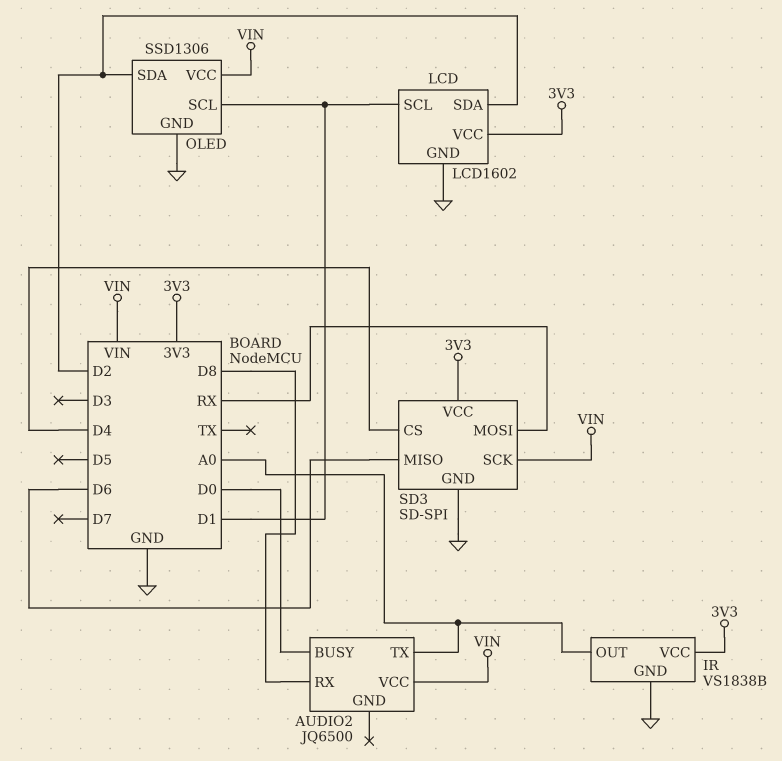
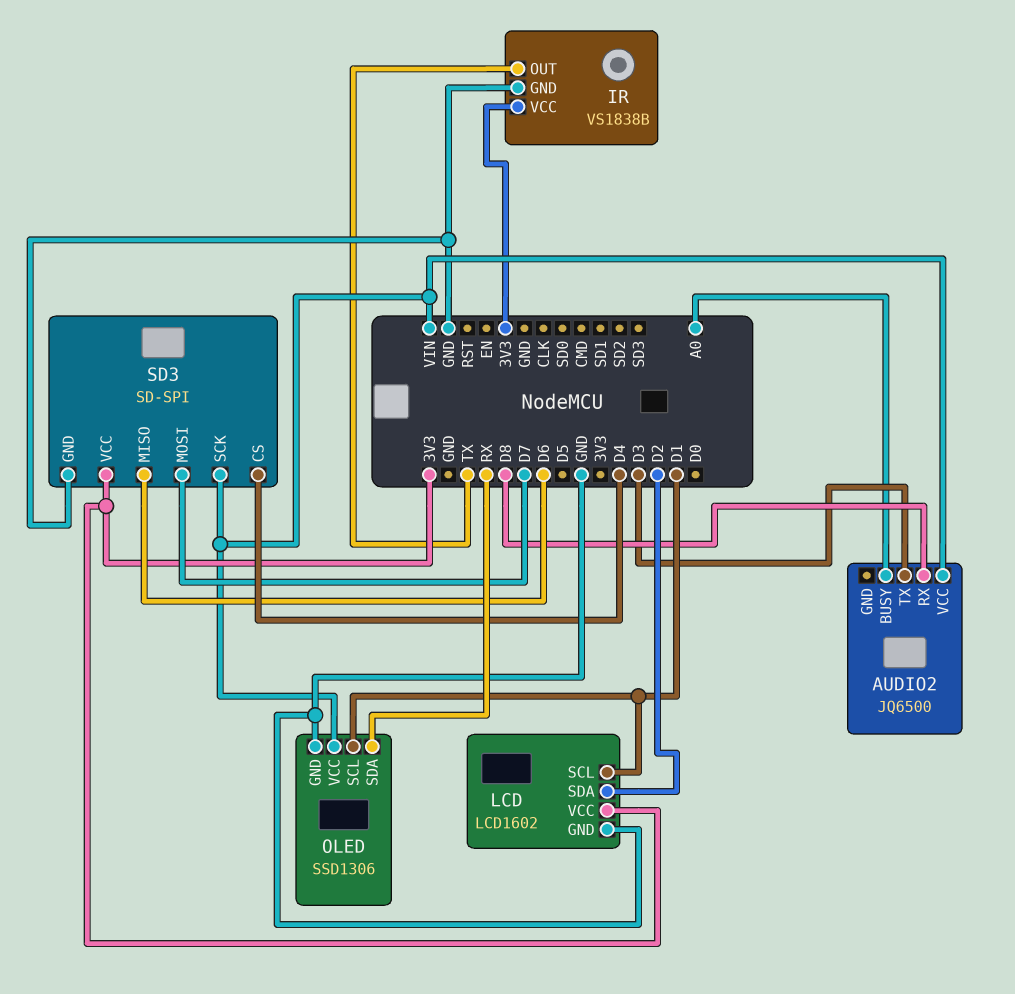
AUDIO2 pin BUSY: D0 -> A0
AUDIO2 pin TX: A0 -> D3
IR pin OUT: A0 -> TX
OLED pin SDA: D2 -> RX
SD3 pin MOSI: RX -> D7

